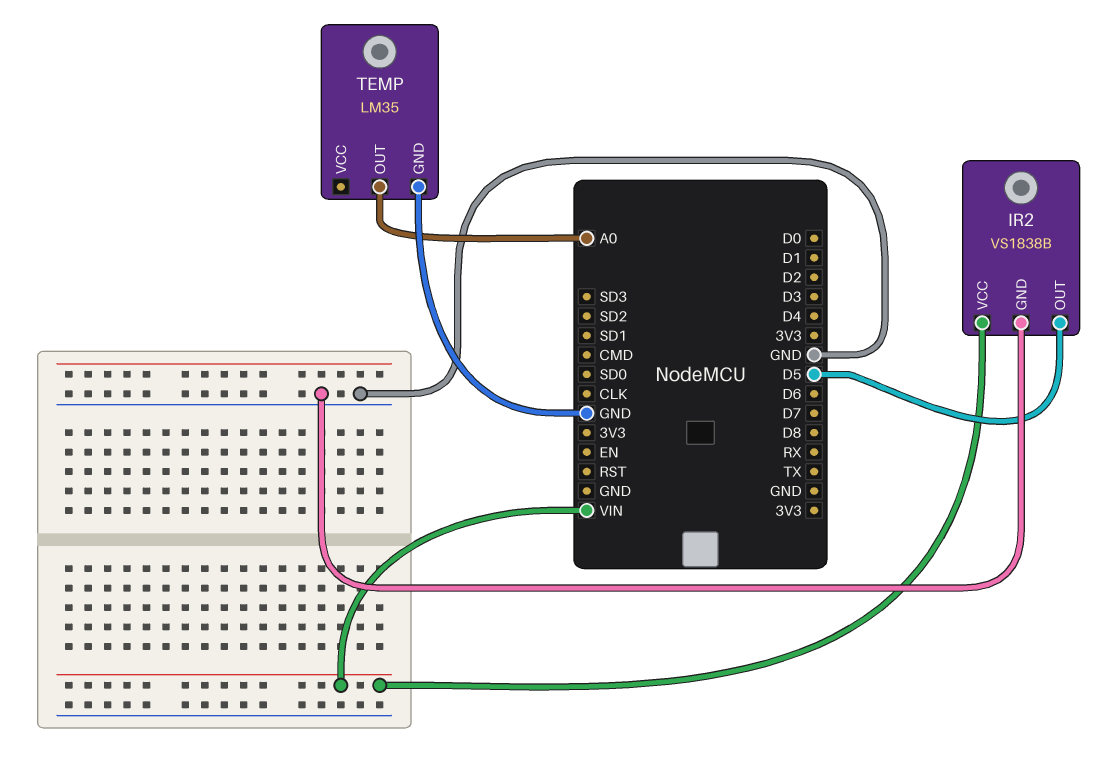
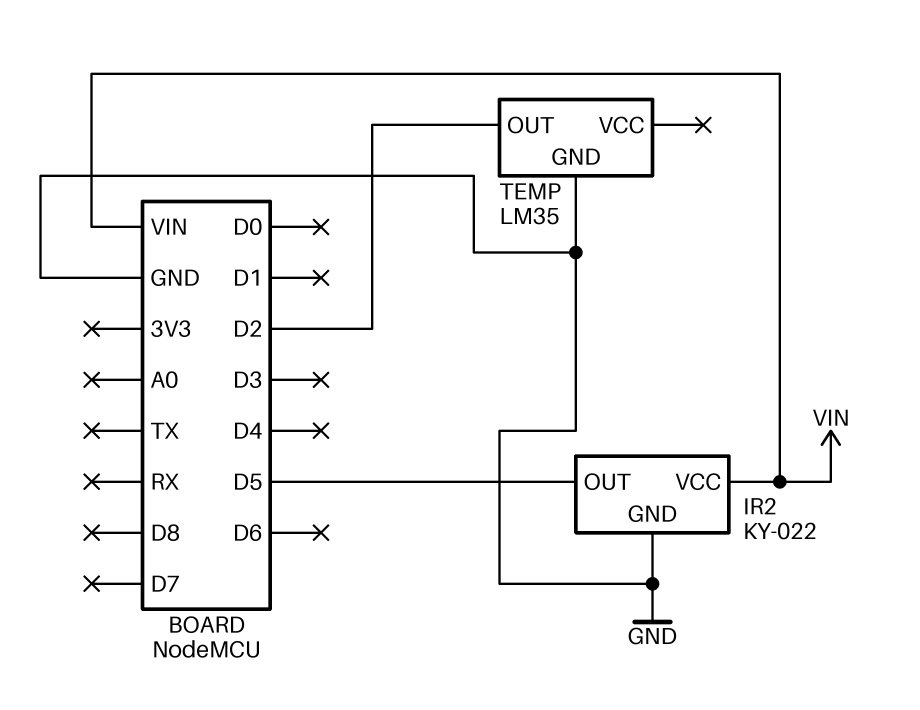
IR2: VS1838B -> KY-022
TEMP pin OUT: A0 -> D2

